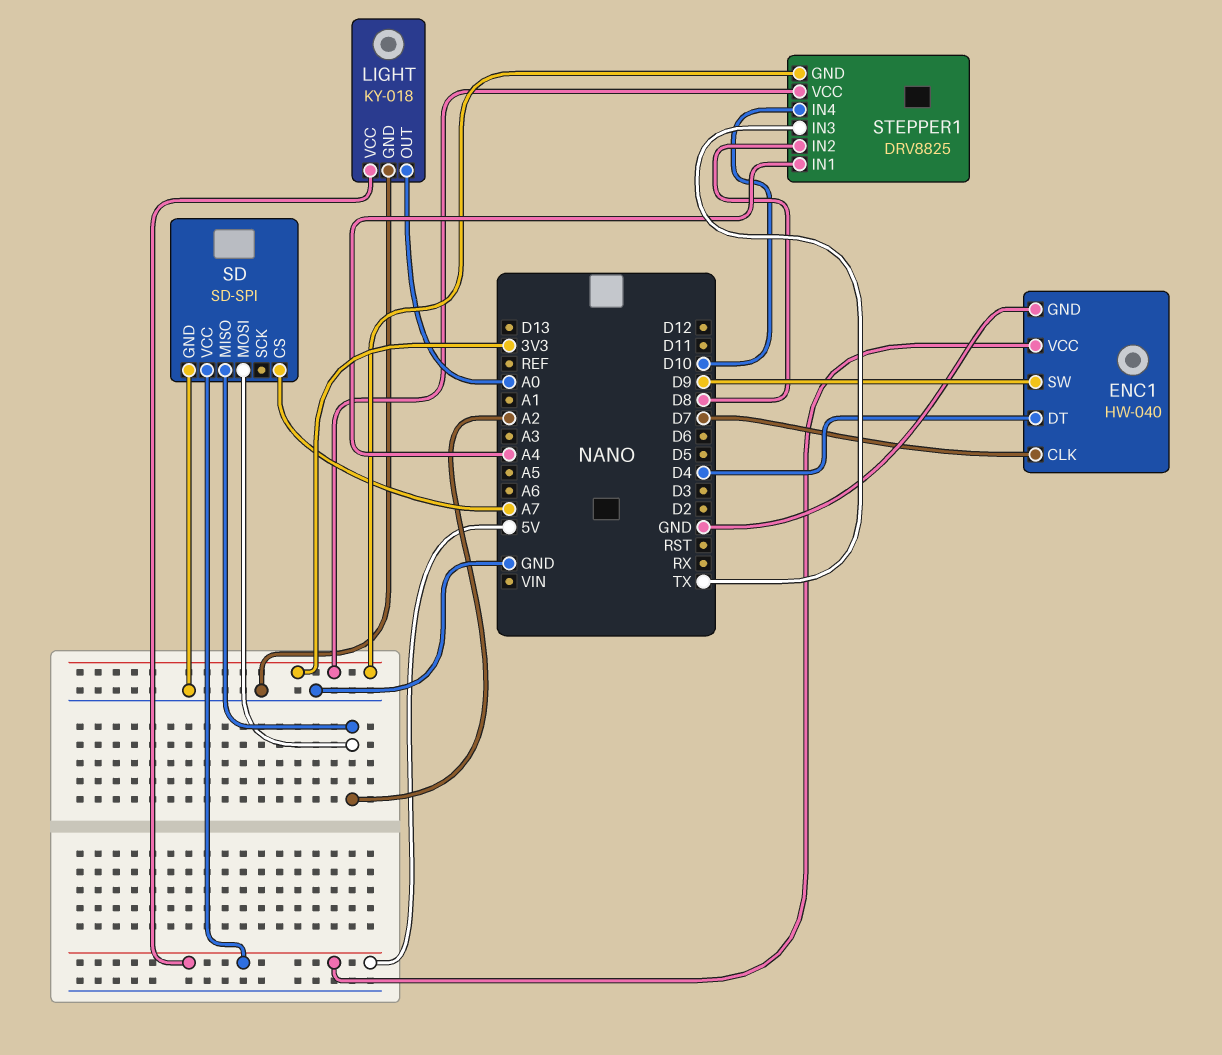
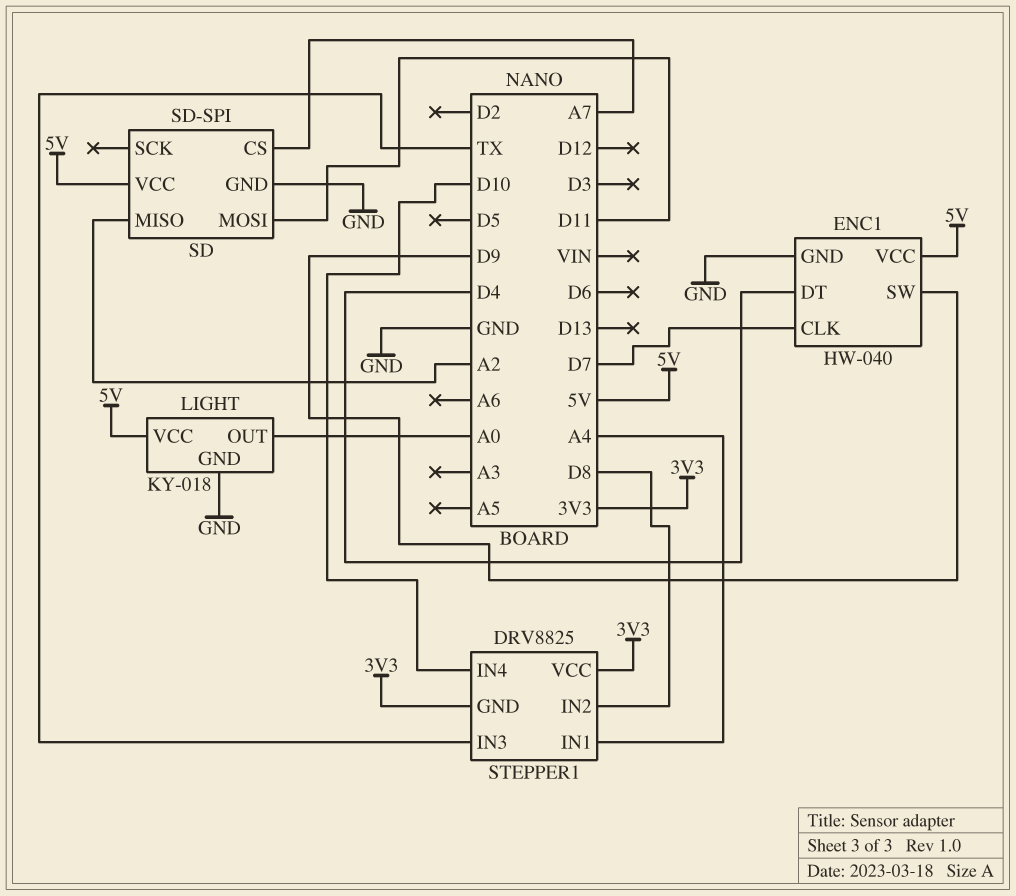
SD pin MOSI: A2 -> D11

